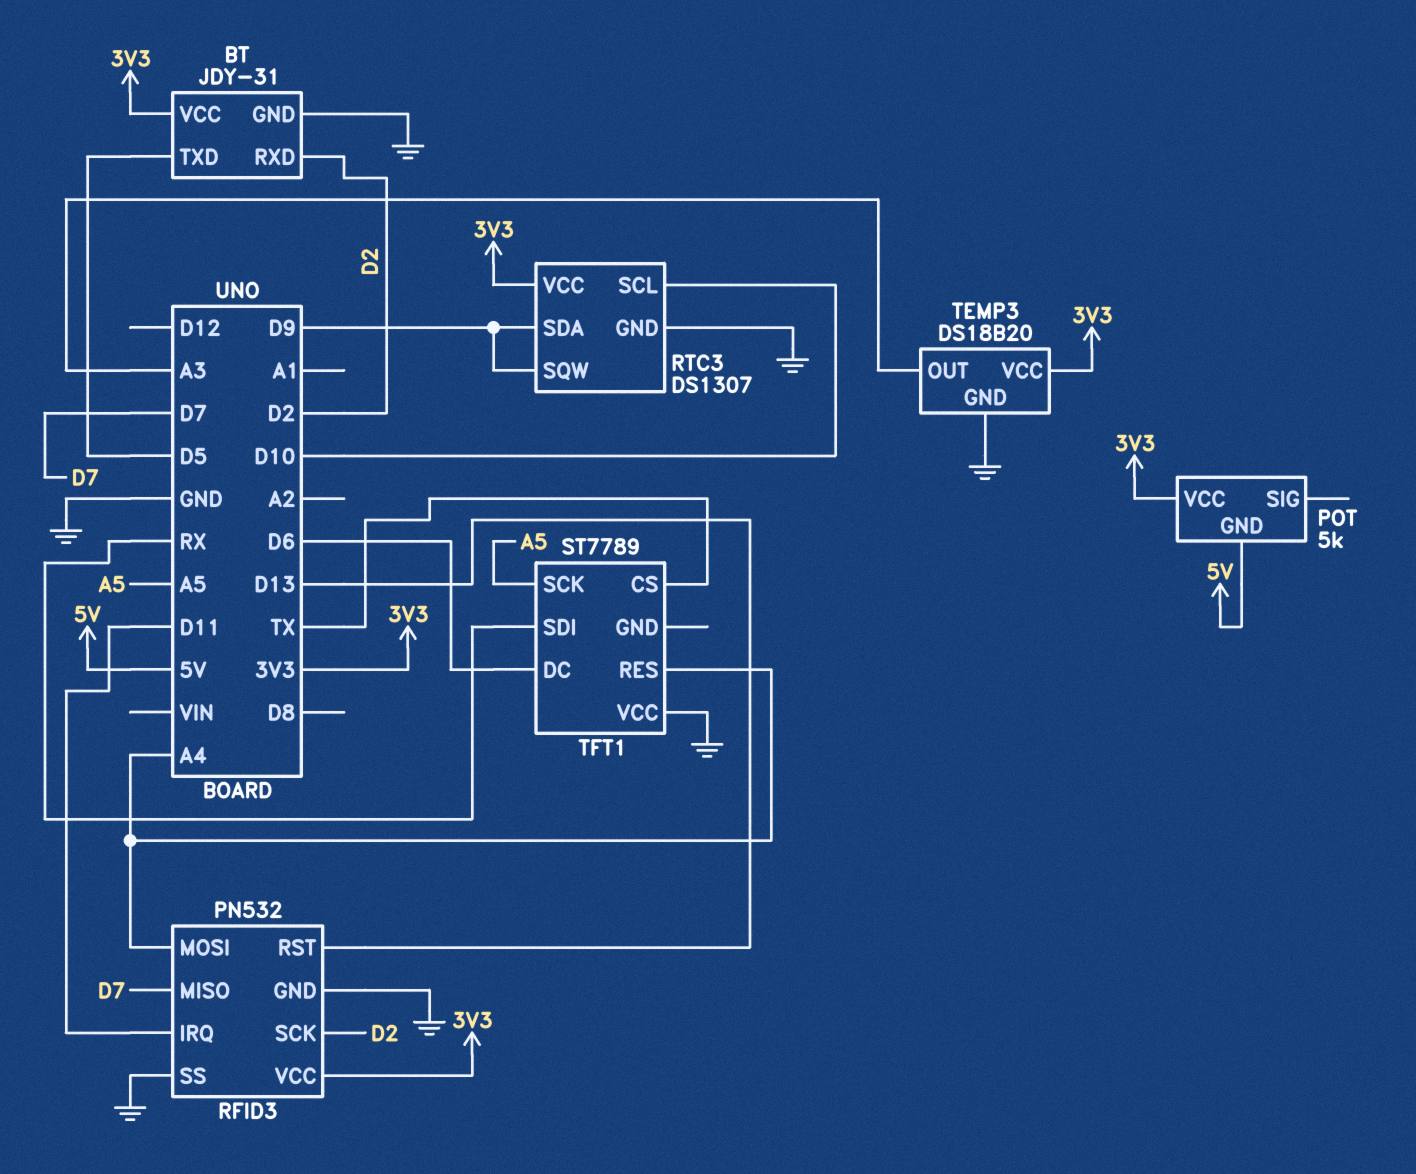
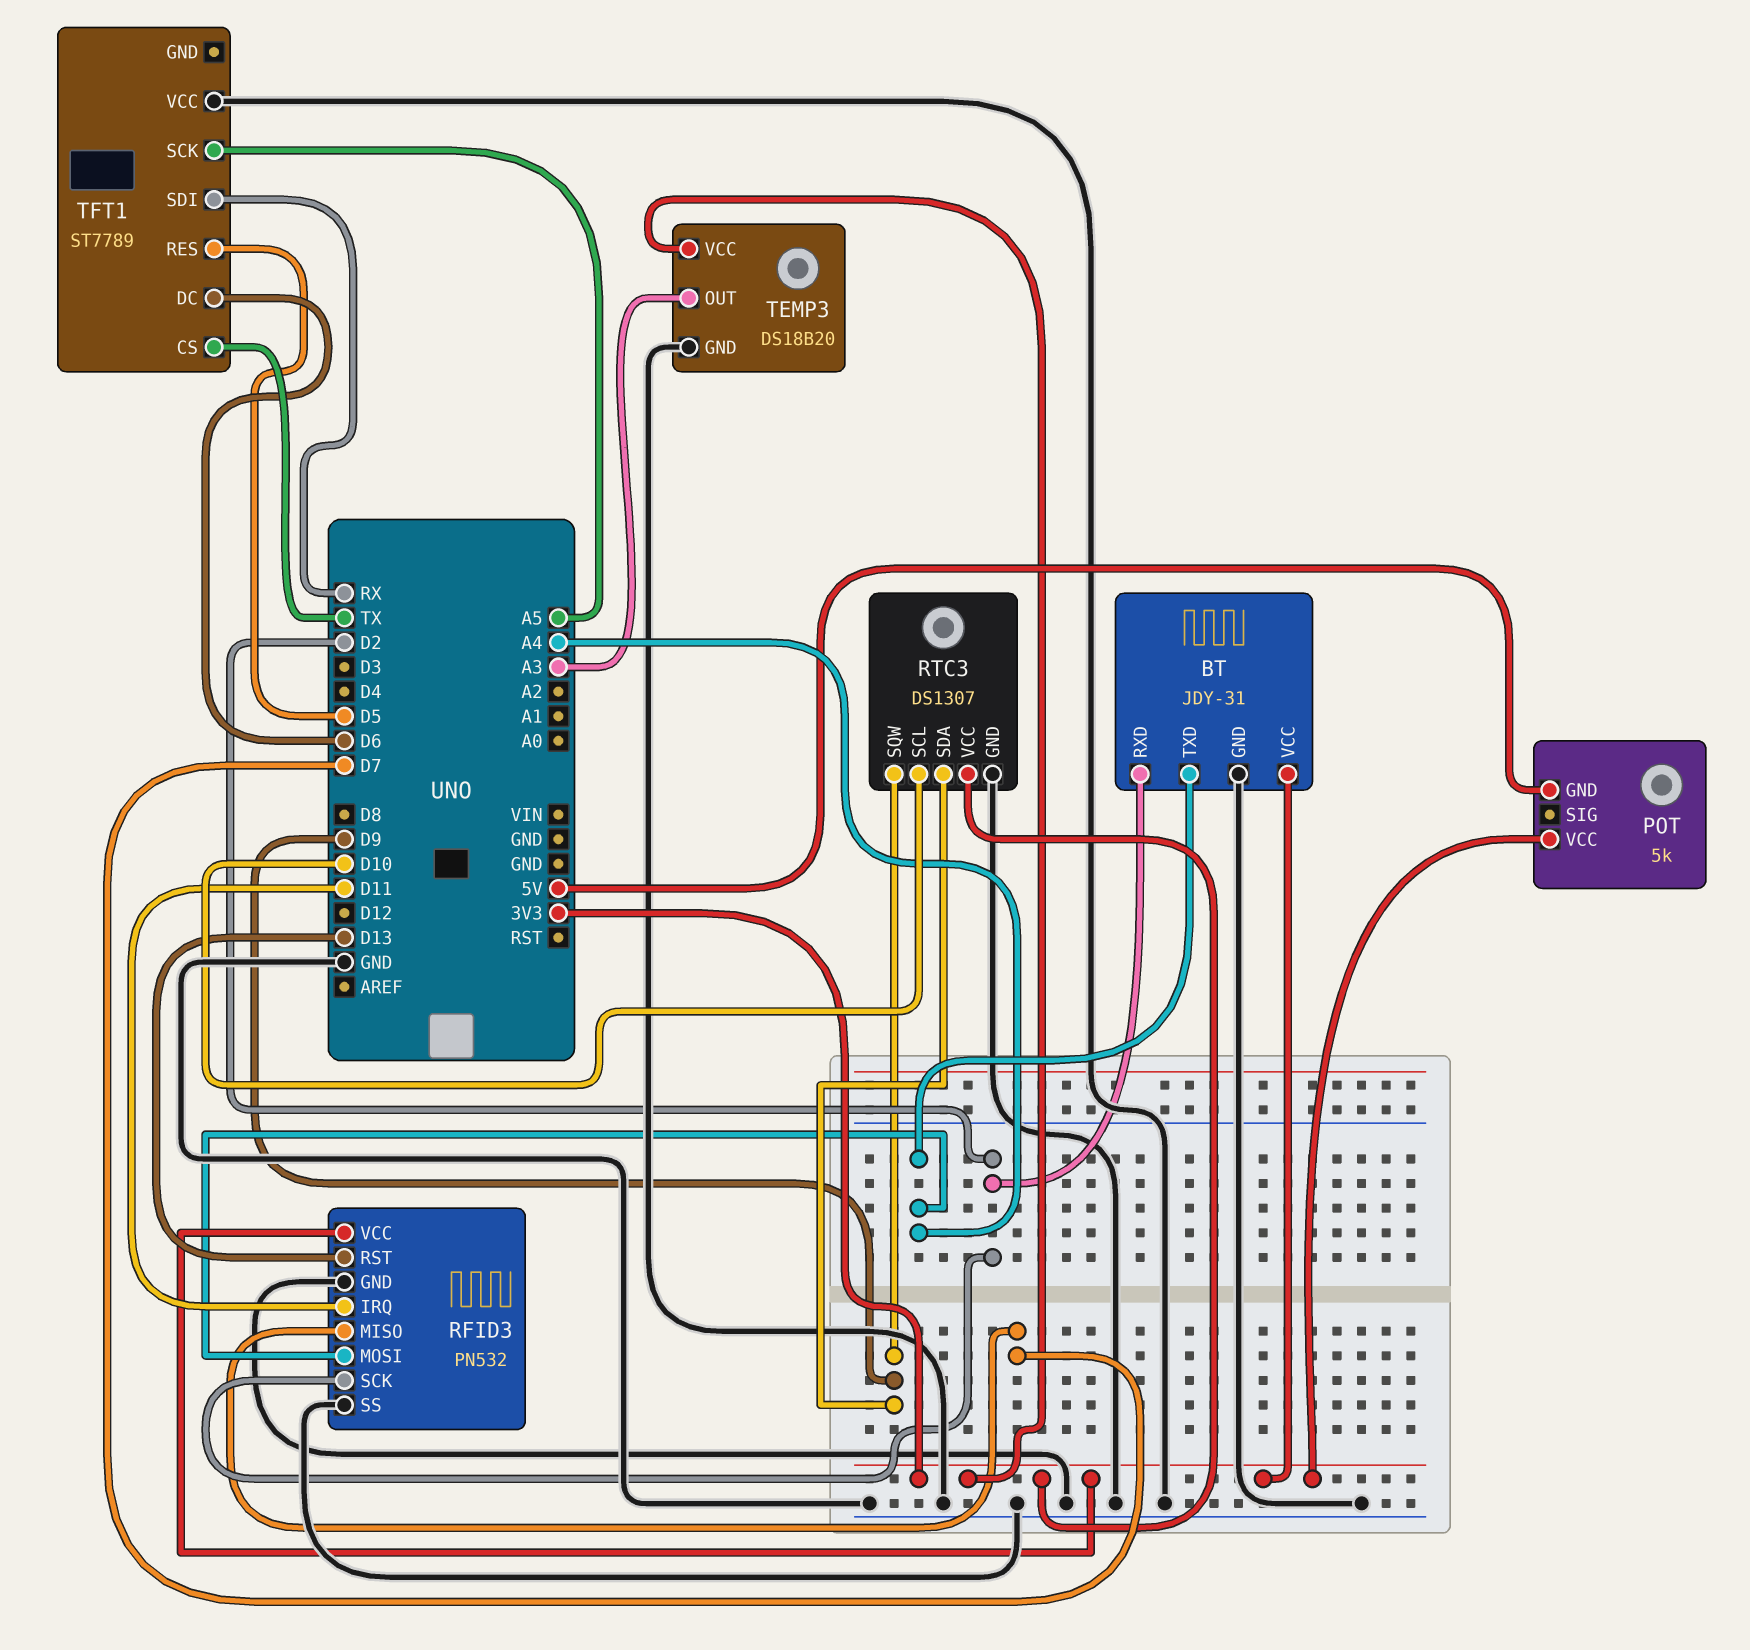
BT pin TXD: D5 -> A4
TFT1 pin RES: A4 -> D5

